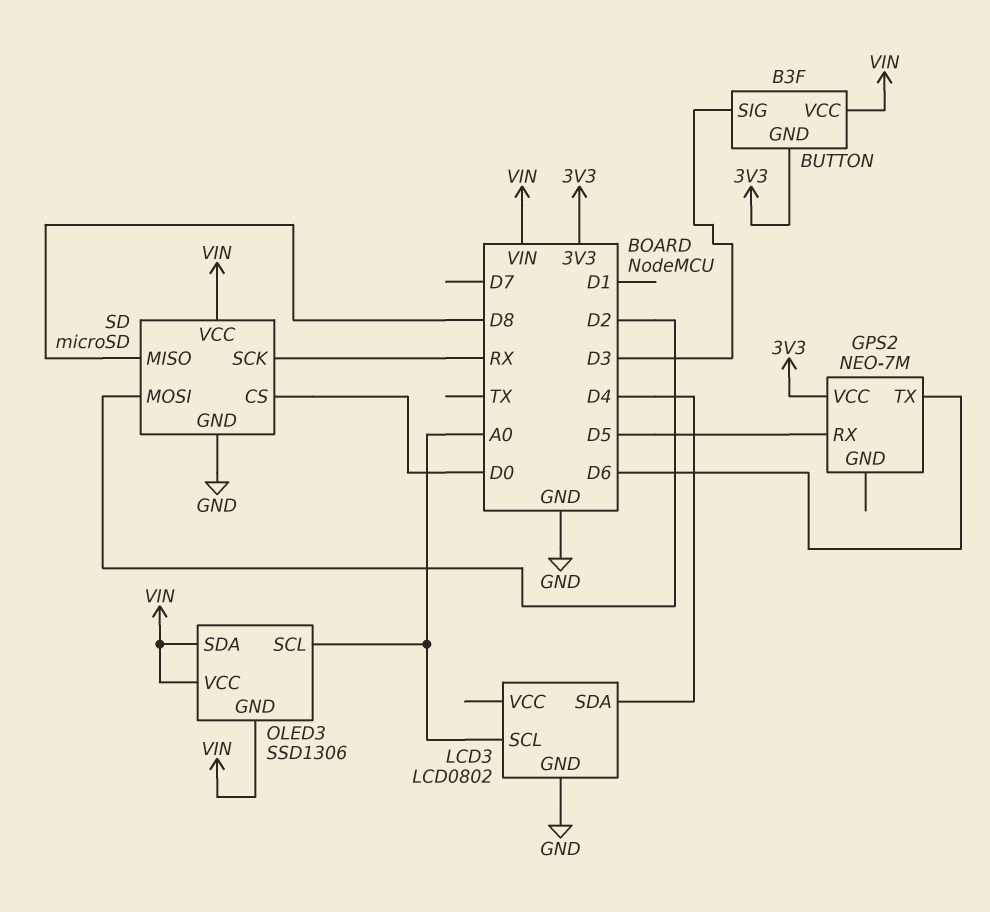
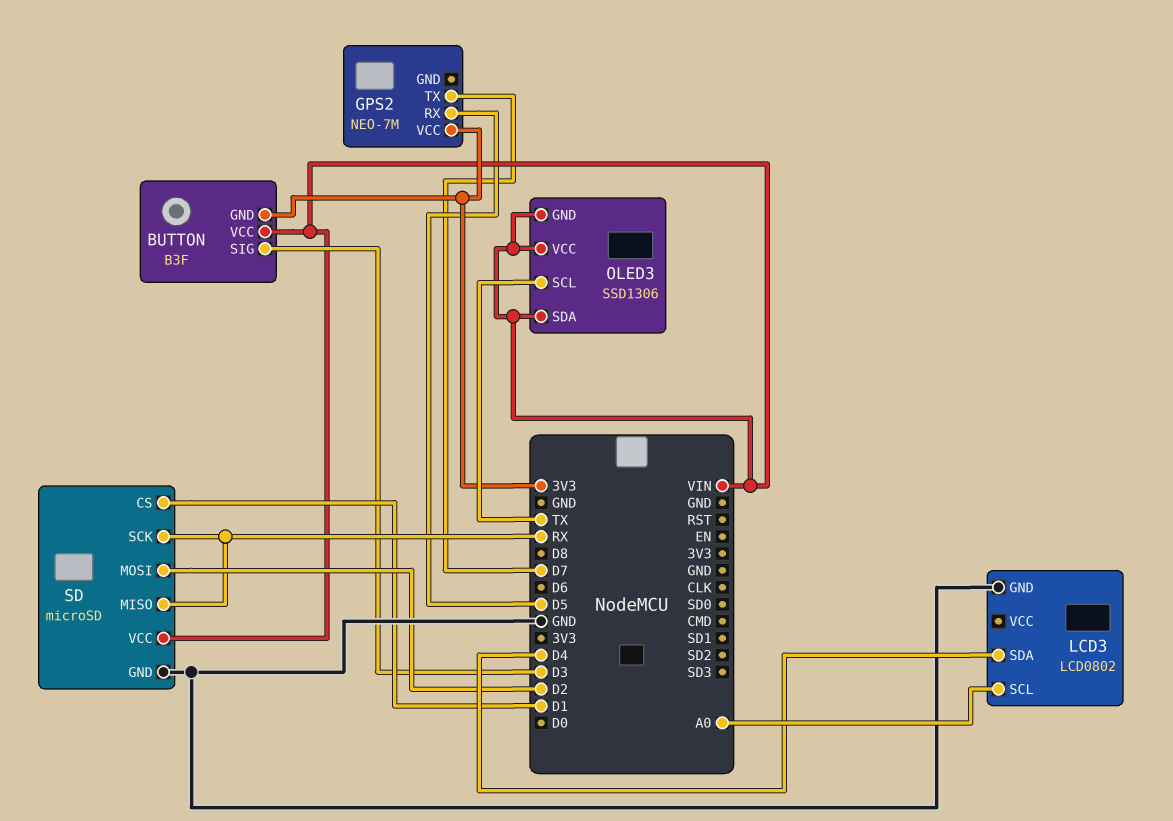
GPS2 pin TX: D6 -> D7
OLED3 pin SCL: A0 -> TX
SD pin CS: D0 -> D1
SD pin MISO: D8 -> RX

